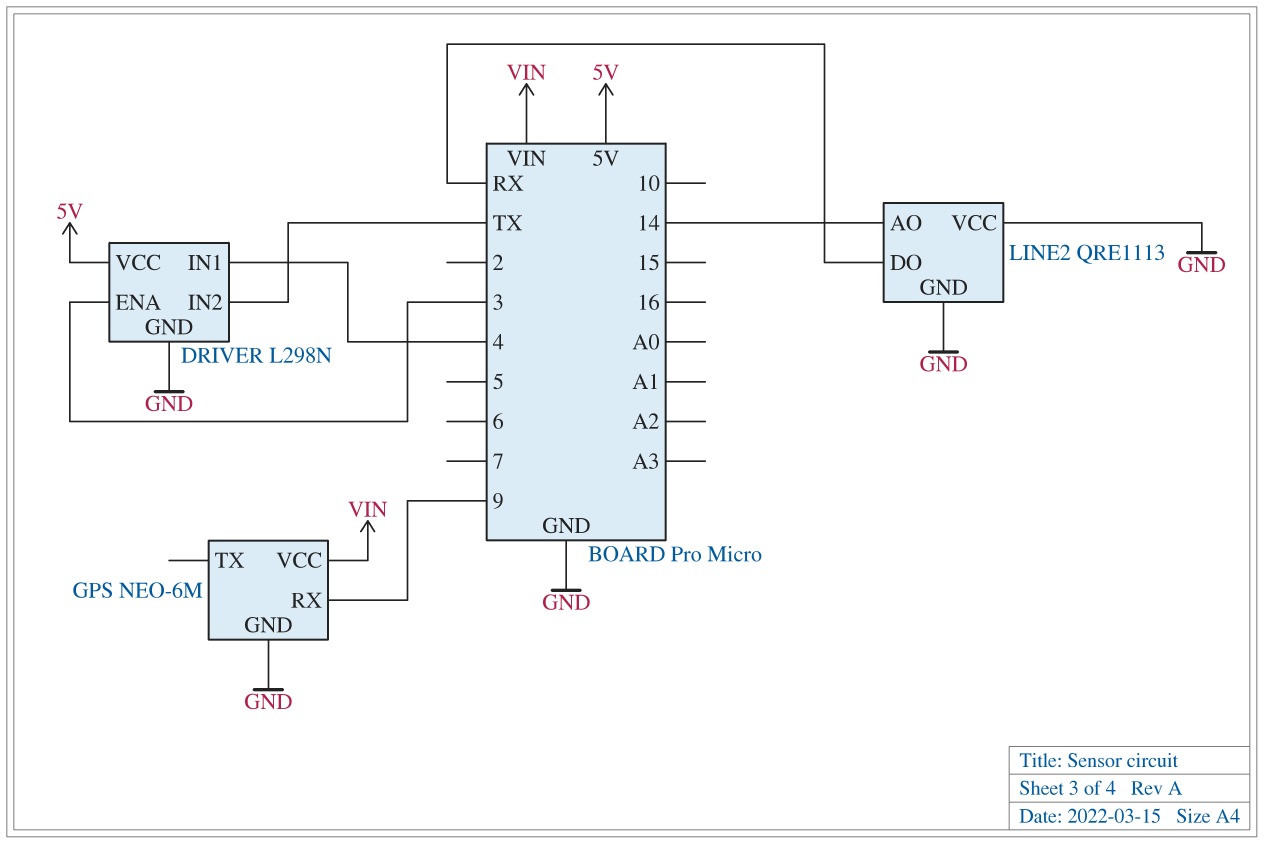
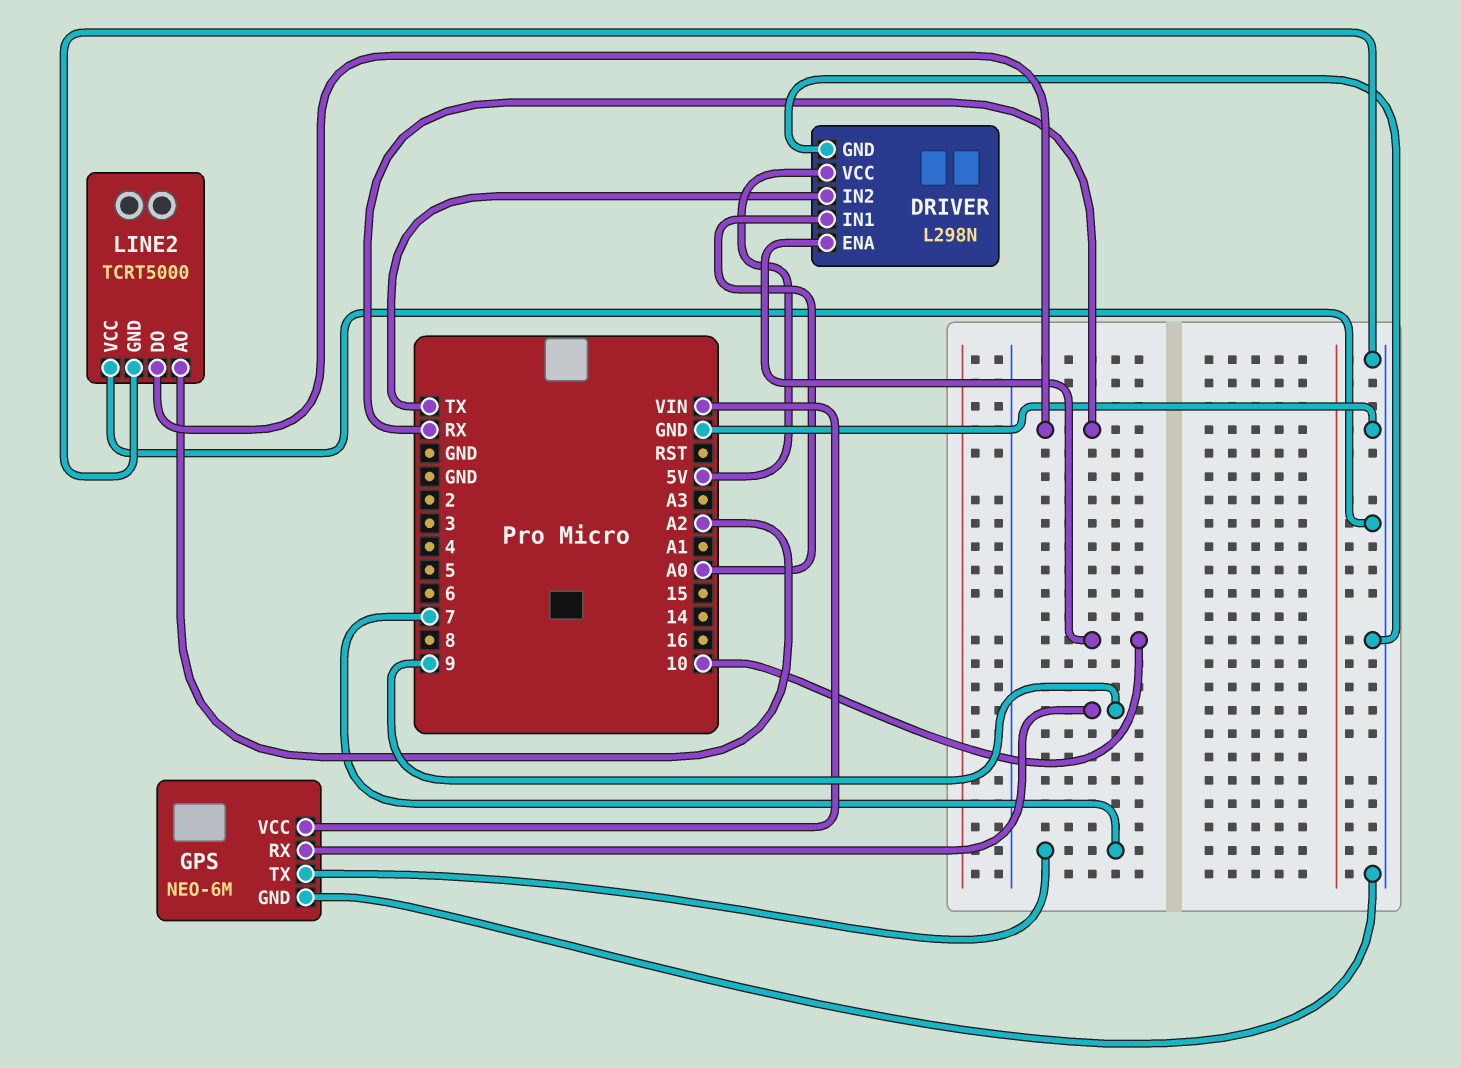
DRIVER pin ENA: 3 -> 10
DRIVER pin IN1: 4 -> A0
GPS pin TX: none -> 7
LINE2: QRE1113 -> TCRT5000
LINE2 pin AO: 14 -> A2

